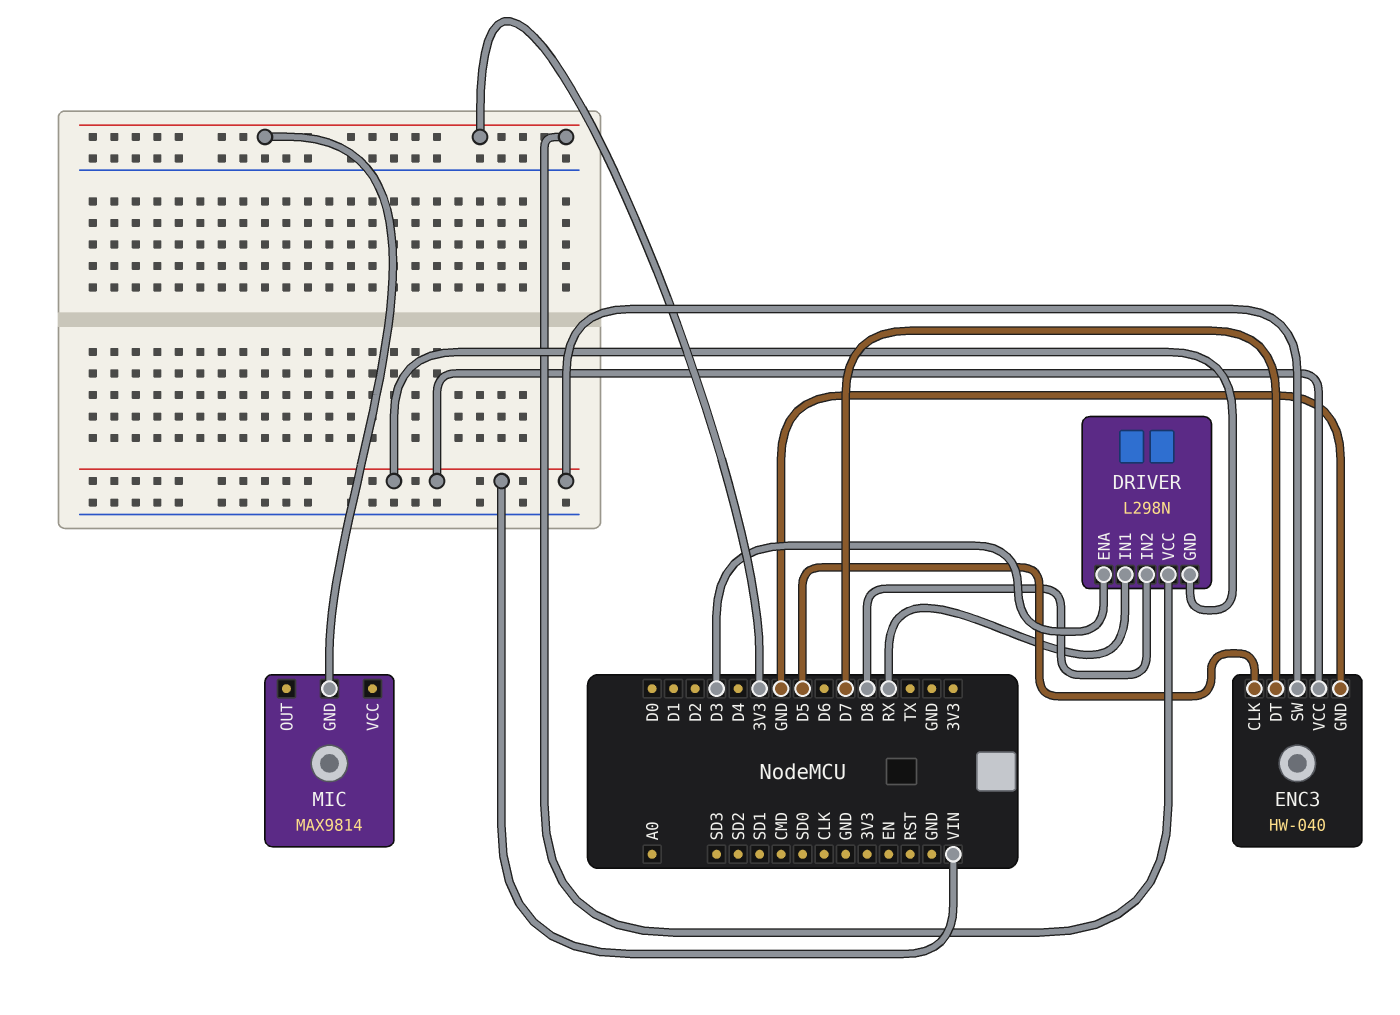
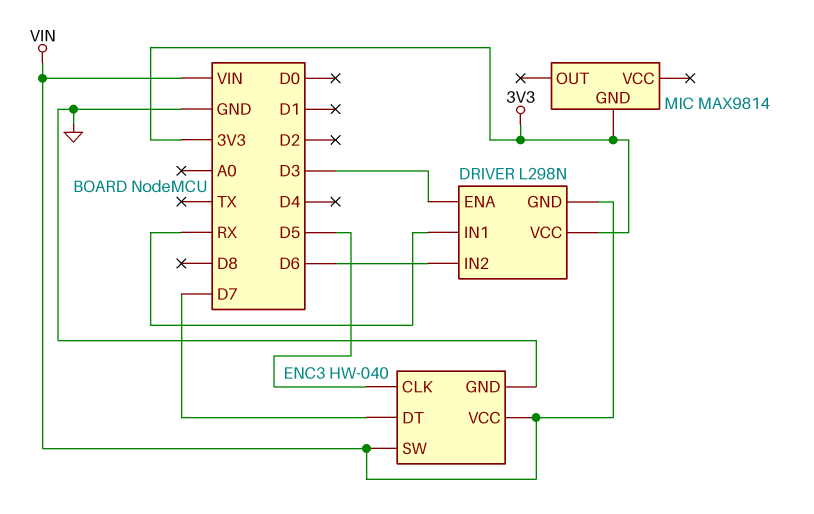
DRIVER pin IN2: D8 -> D6

